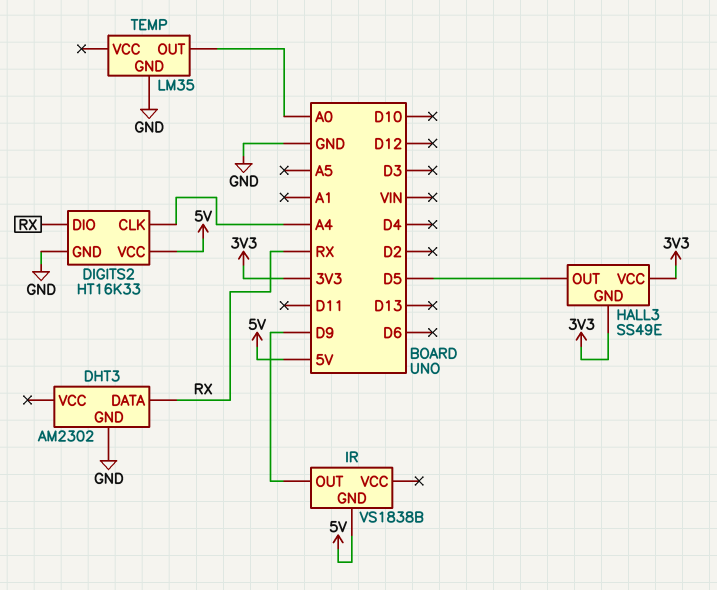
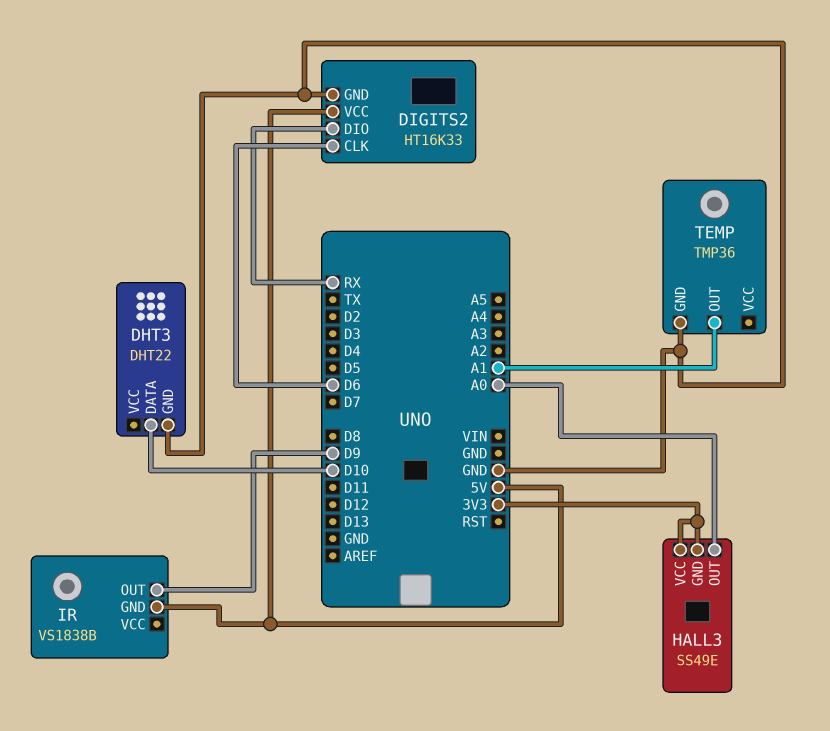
DHT3: AM2302 -> DHT22
DHT3 pin DATA: RX -> D10
DIGITS2 pin CLK: A4 -> D6
HALL3 pin OUT: D5 -> A0
TEMP: LM35 -> TMP36
TEMP pin OUT: A0 -> A1

